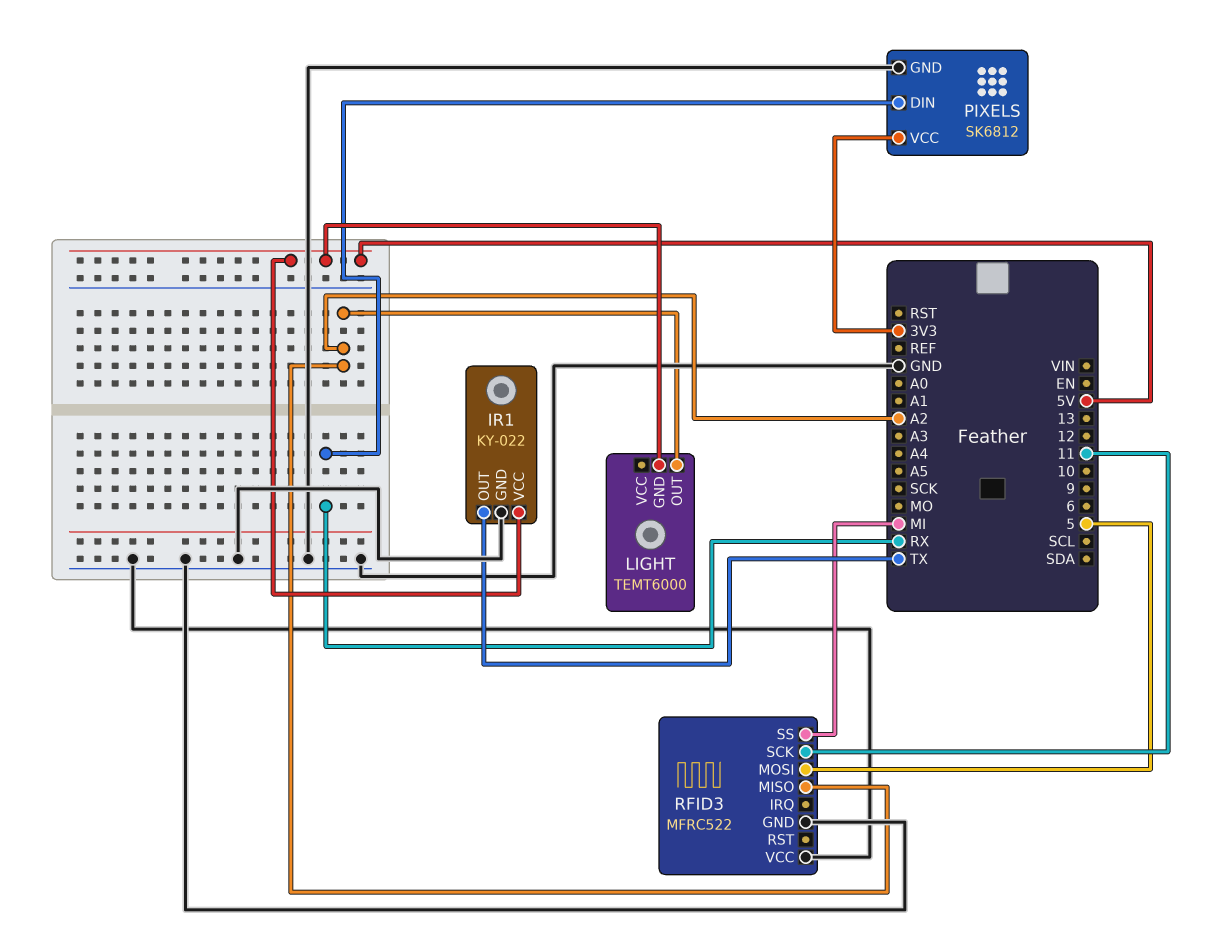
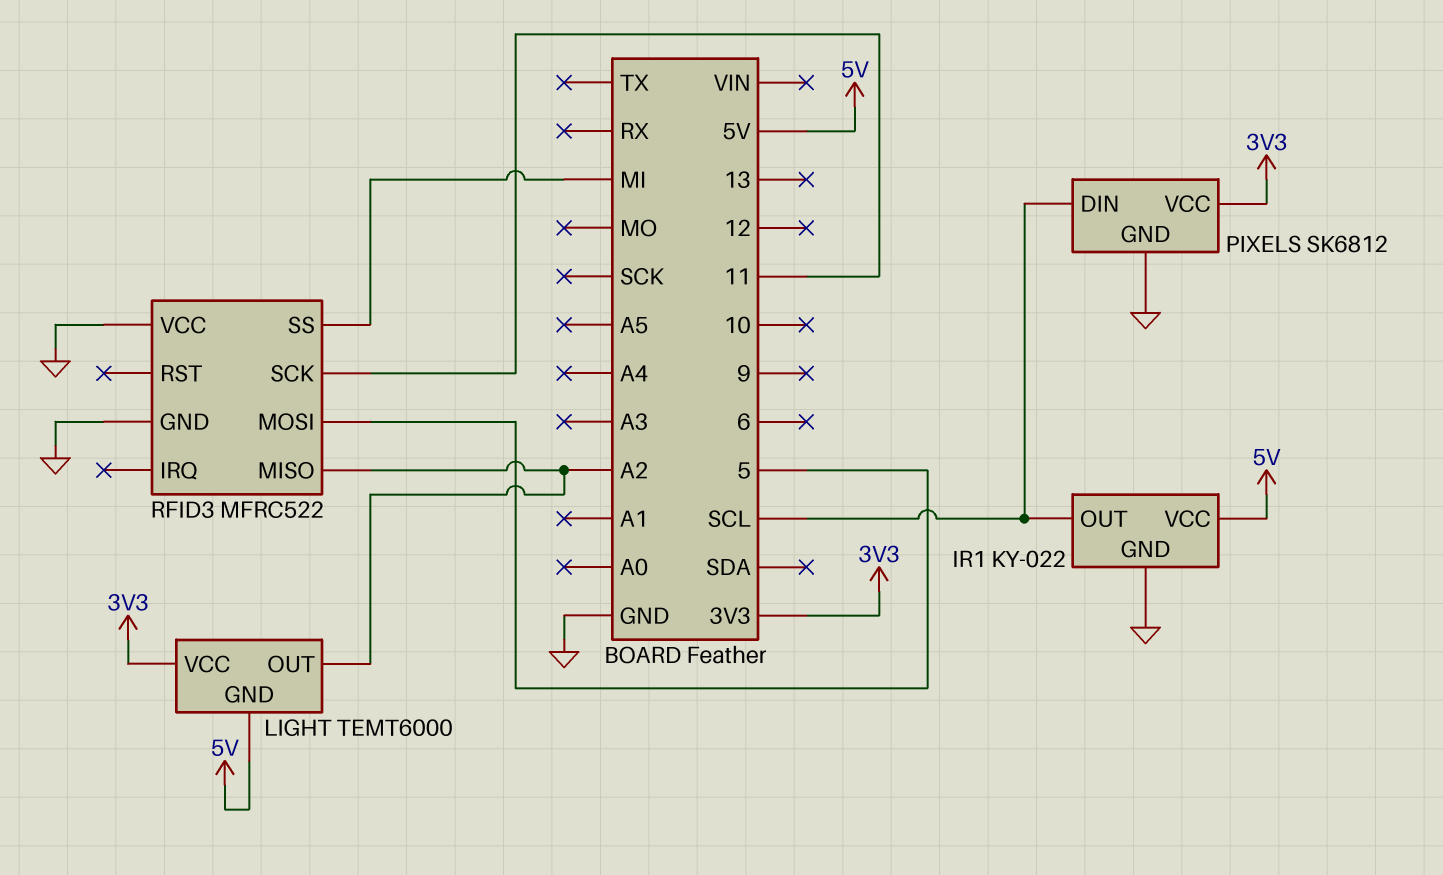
IR1 pin OUT: TX -> SCL
LIGHT pin VCC: none -> 3V3
PIXELS pin DIN: RX -> SCL

